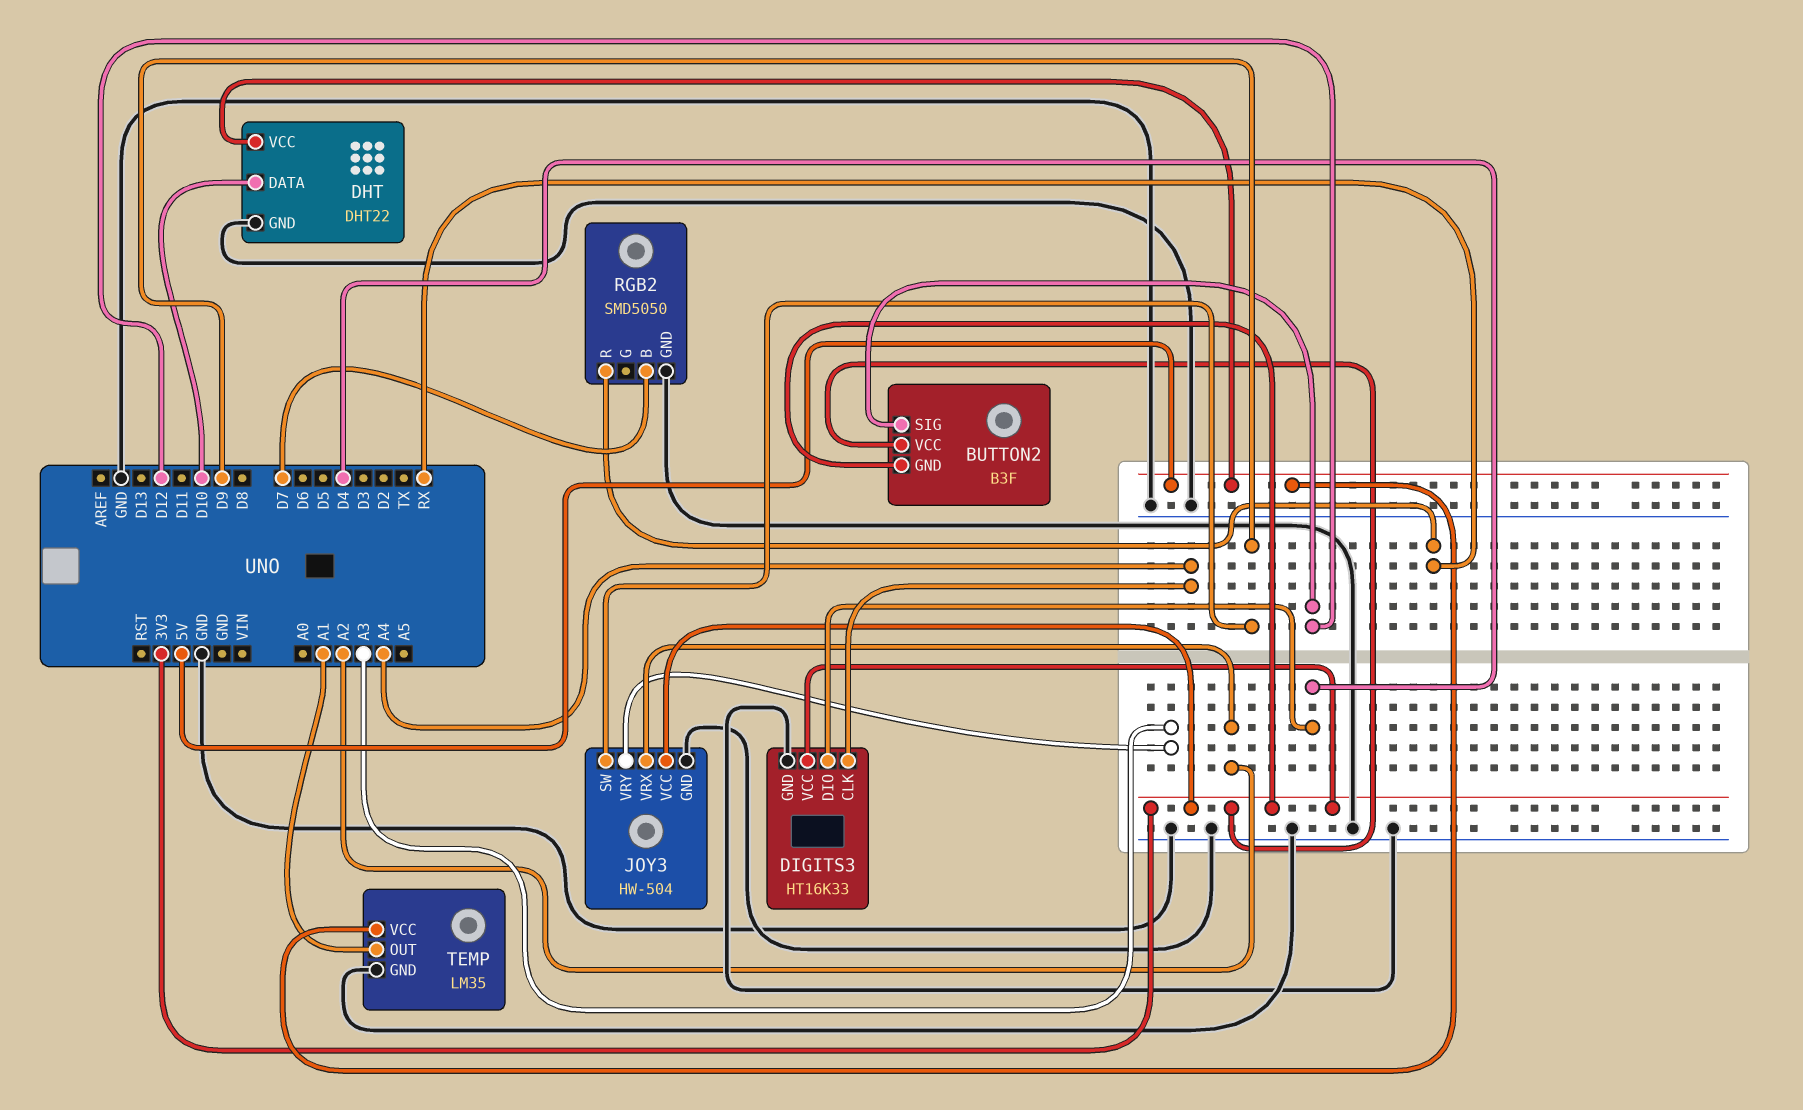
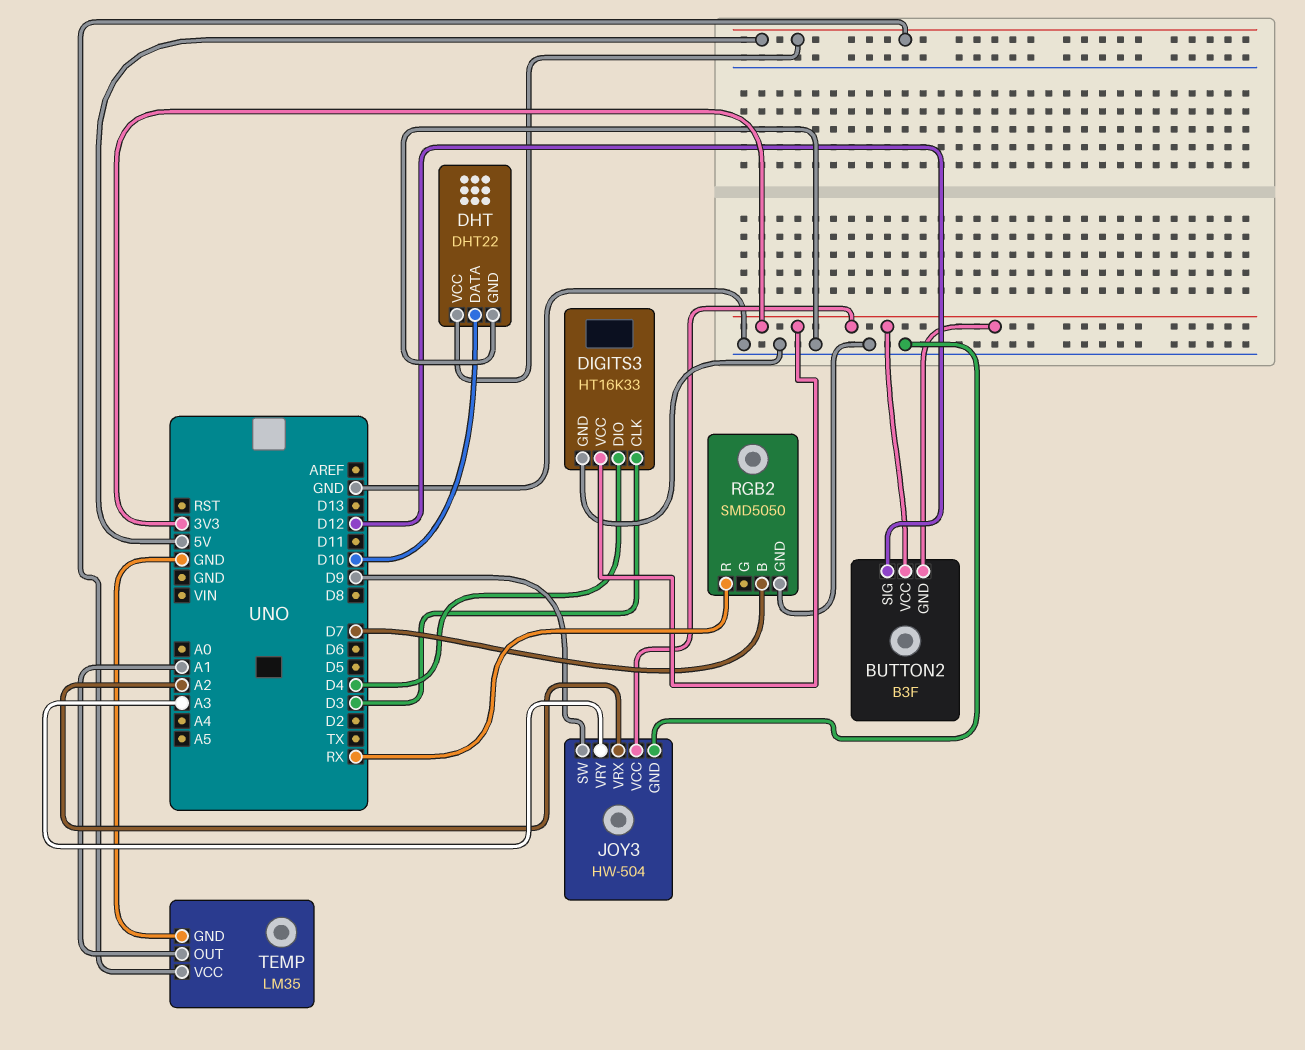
DIGITS3 pin CLK: A4 -> D3

